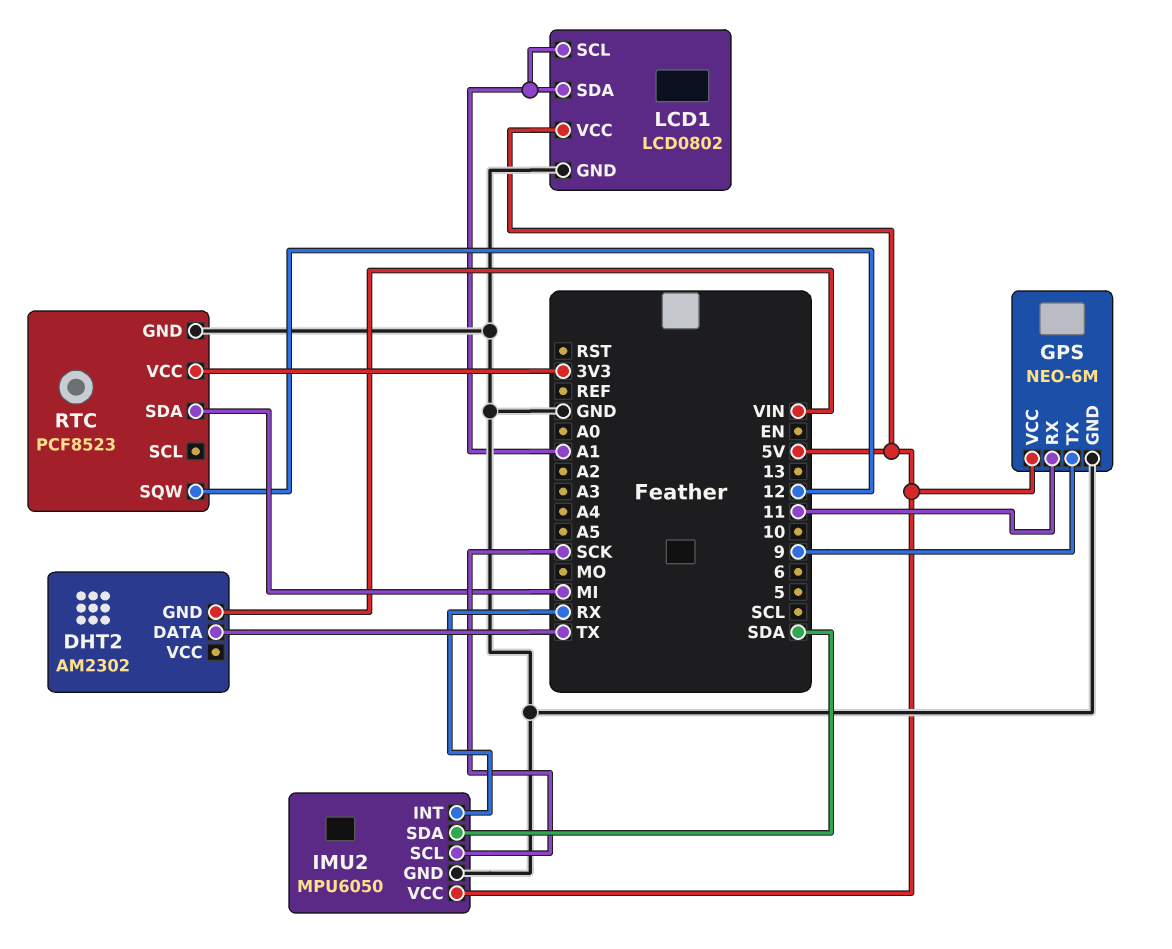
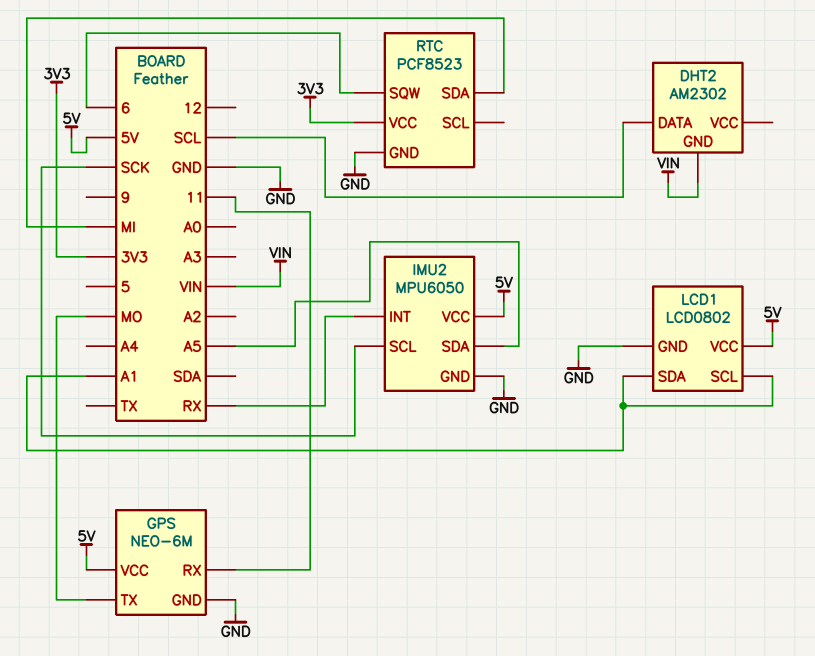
DHT2 pin DATA: TX -> SCL
GPS pin TX: 9 -> MO
IMU2 pin SDA: SDA -> A5
RTC pin SQW: 12 -> 6

